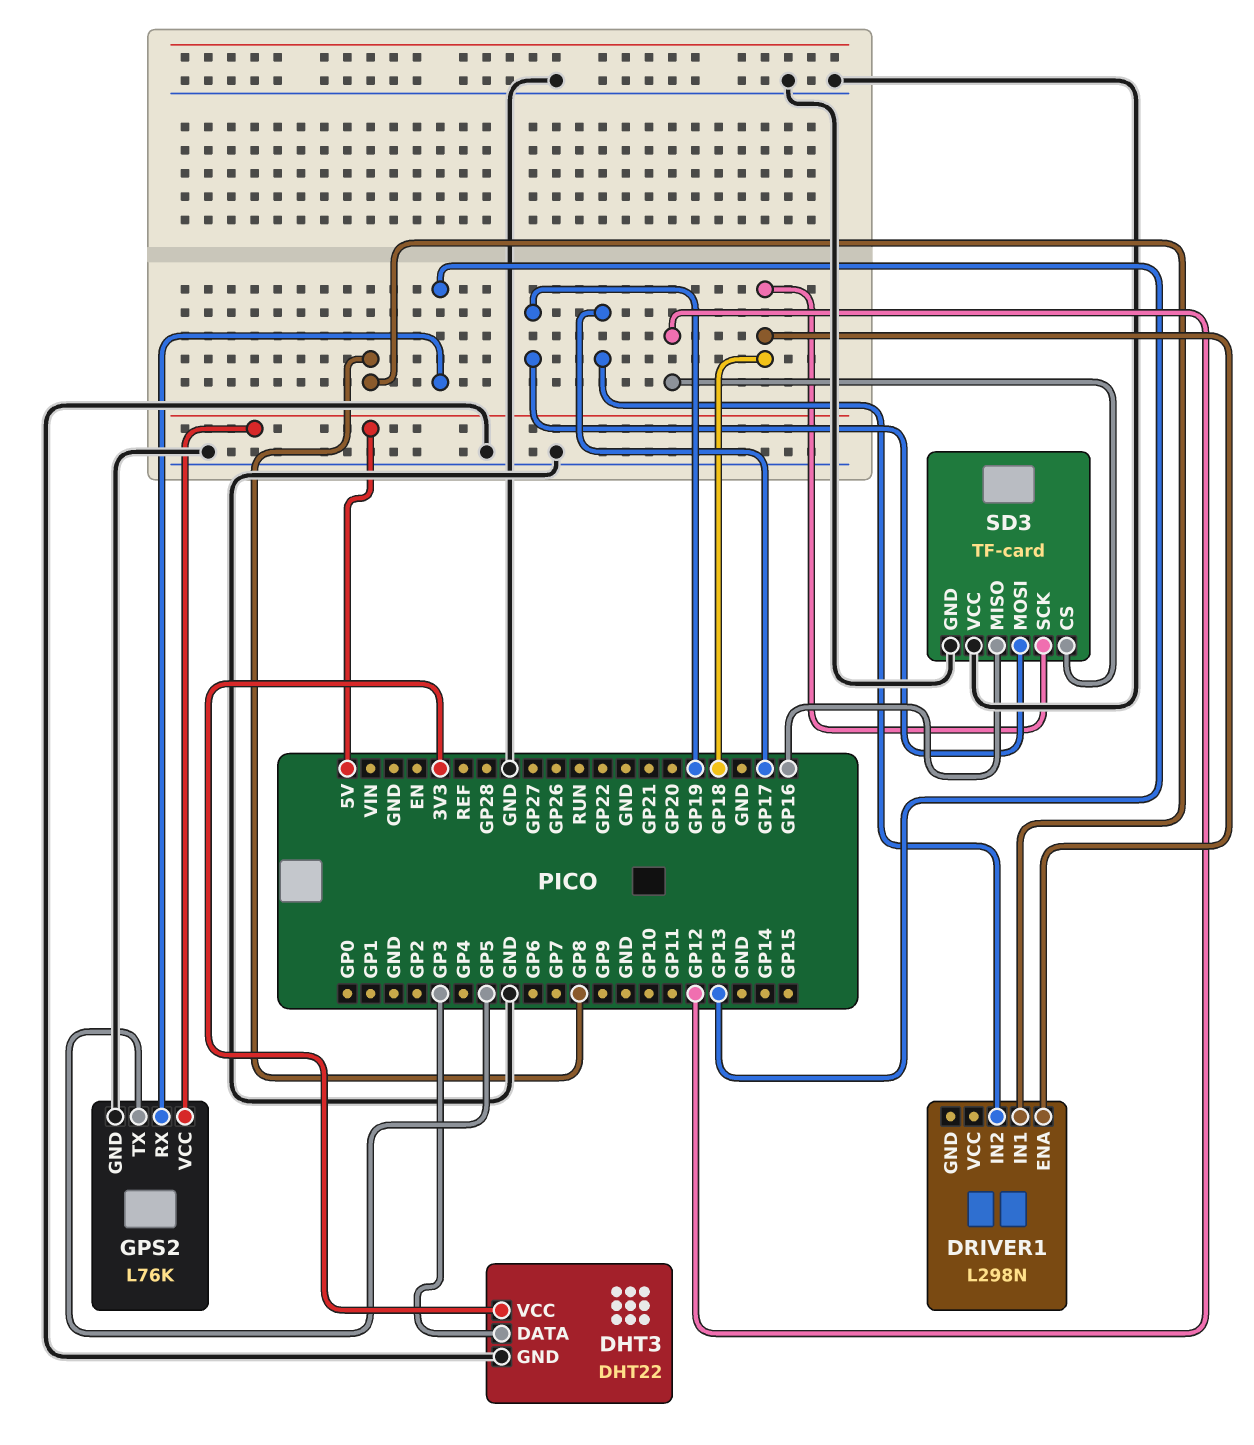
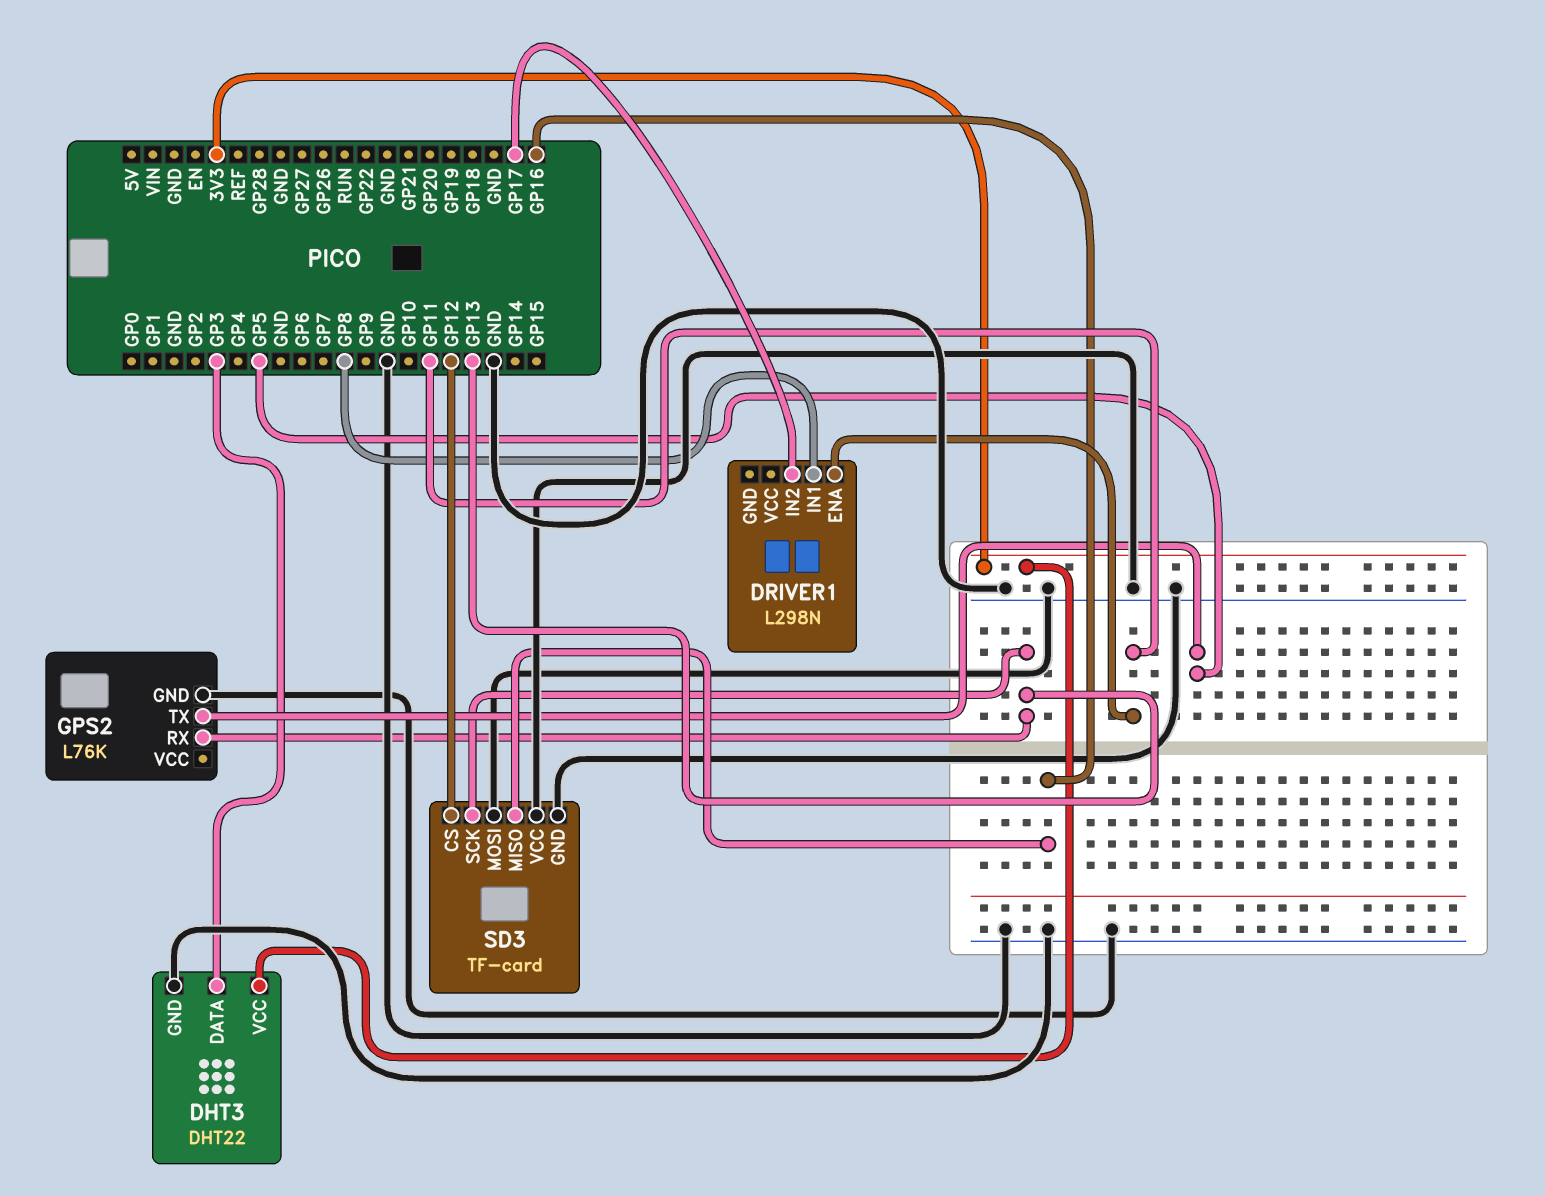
DRIVER1 pin ENA: GP18 -> GP11
GPS2 pin VCC: 5V -> none
SD3 pin MOSI: GP19 -> GND
SD3 pin SCK: GP18 -> GP13

